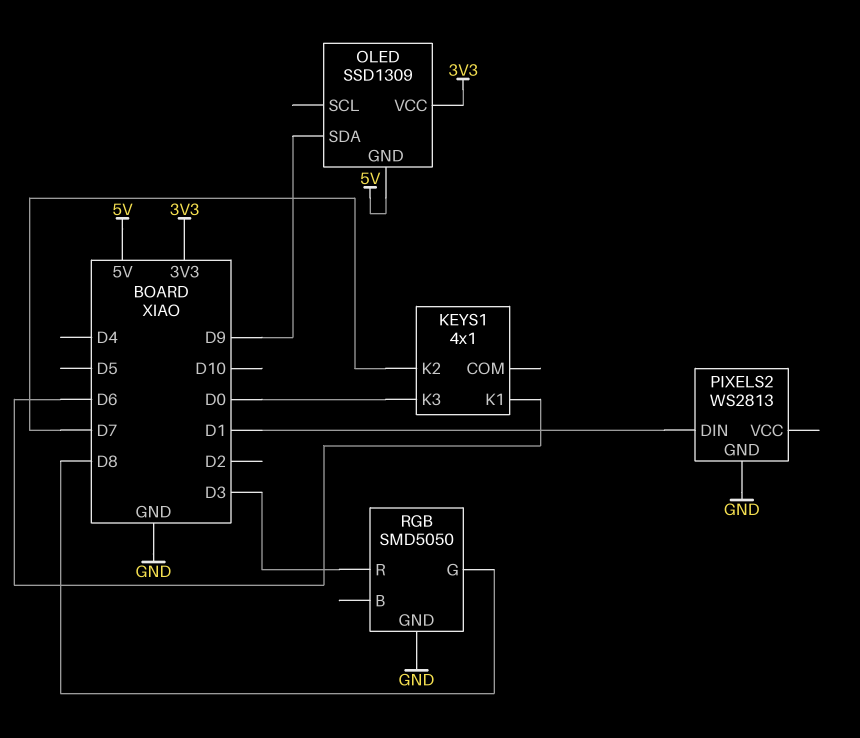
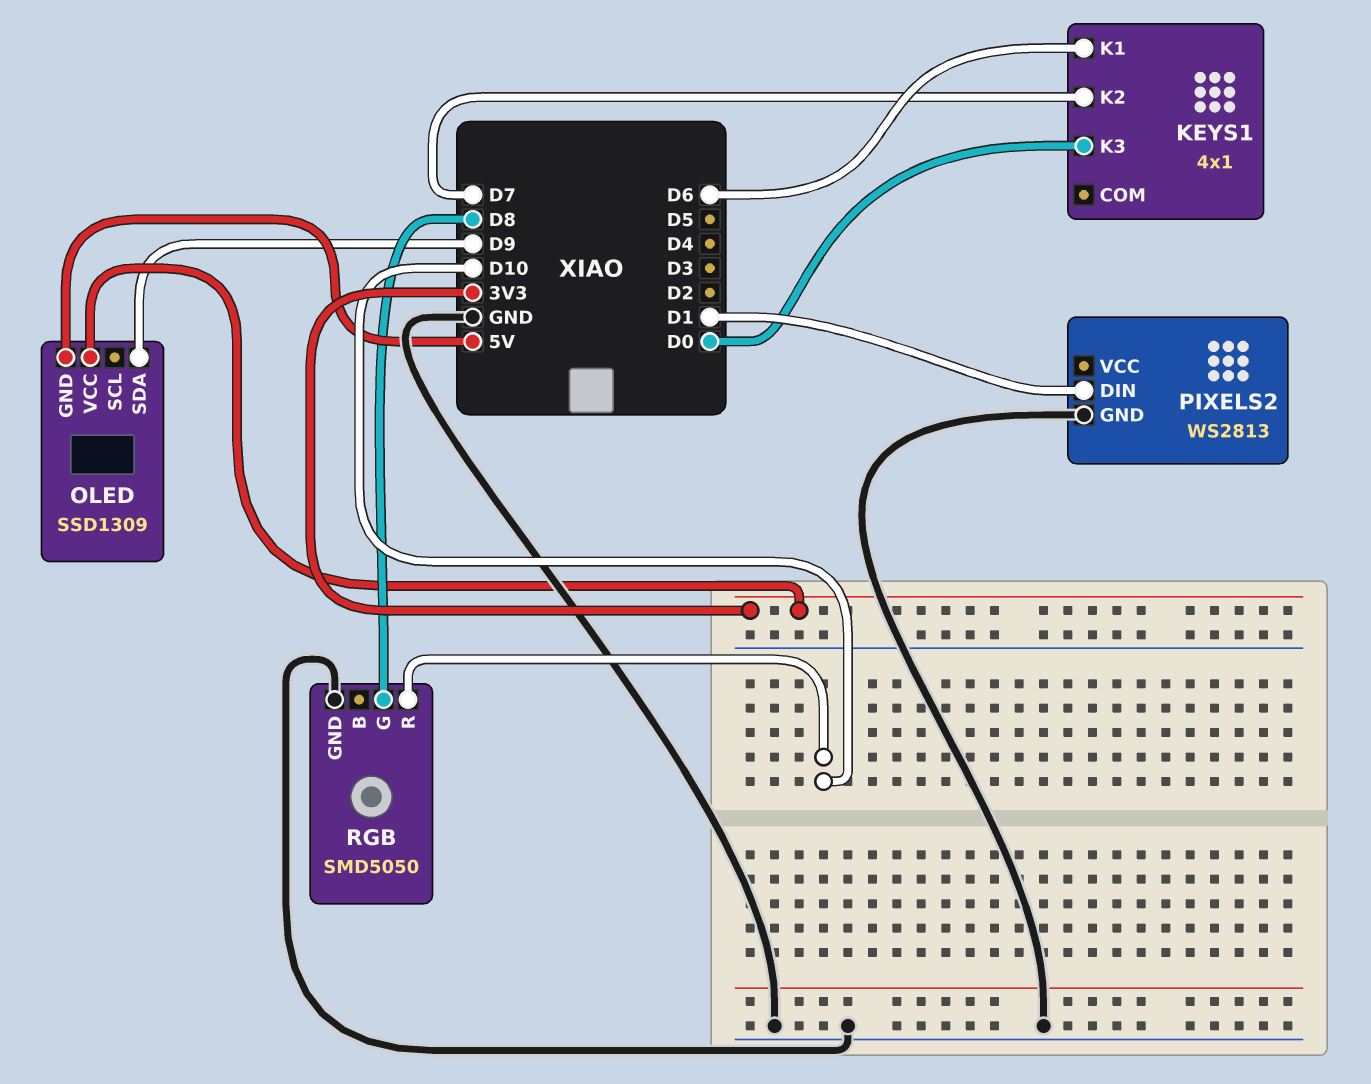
RGB pin R: D3 -> D10

